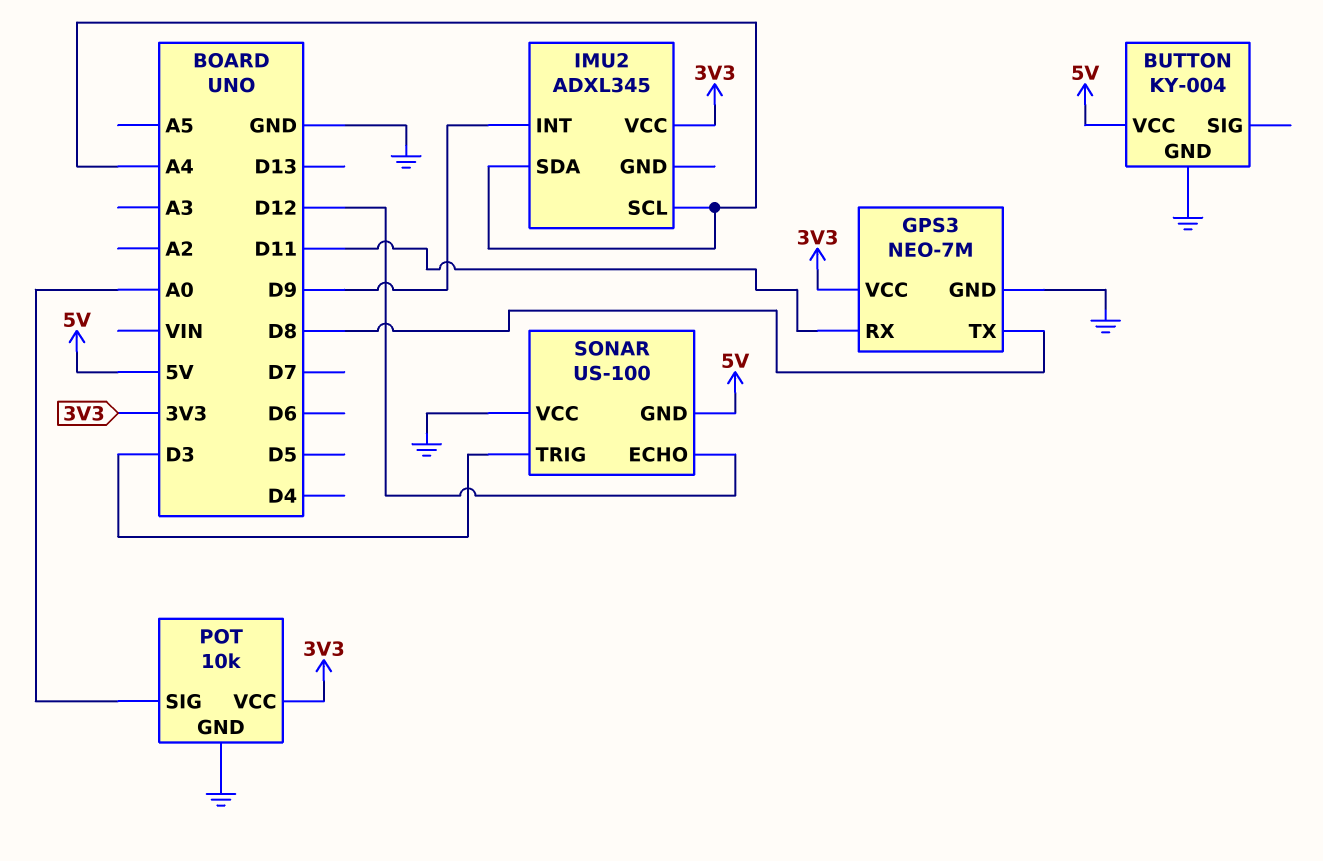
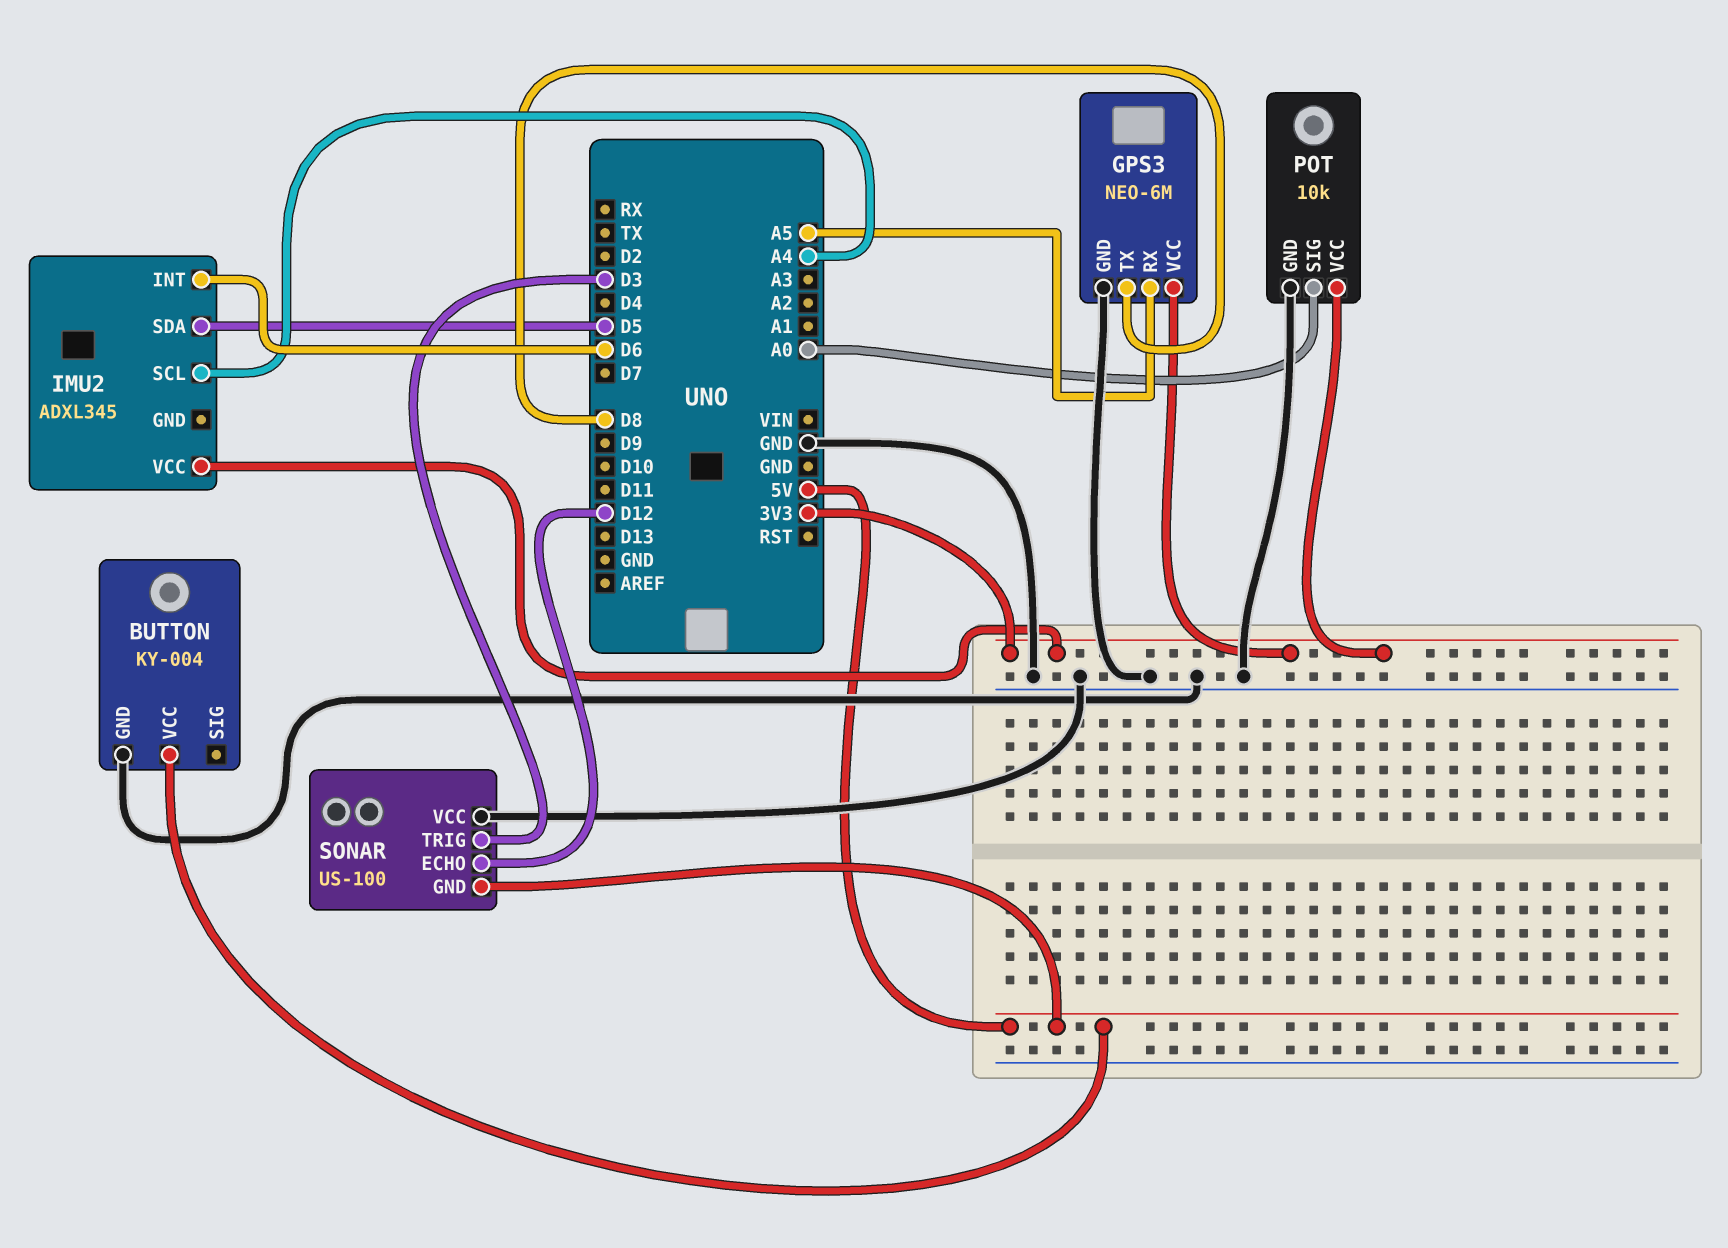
GPS3: NEO-7M -> NEO-6M
GPS3 pin RX: D11 -> A5
IMU2 pin INT: D9 -> D6
IMU2 pin SDA: A4 -> D5

